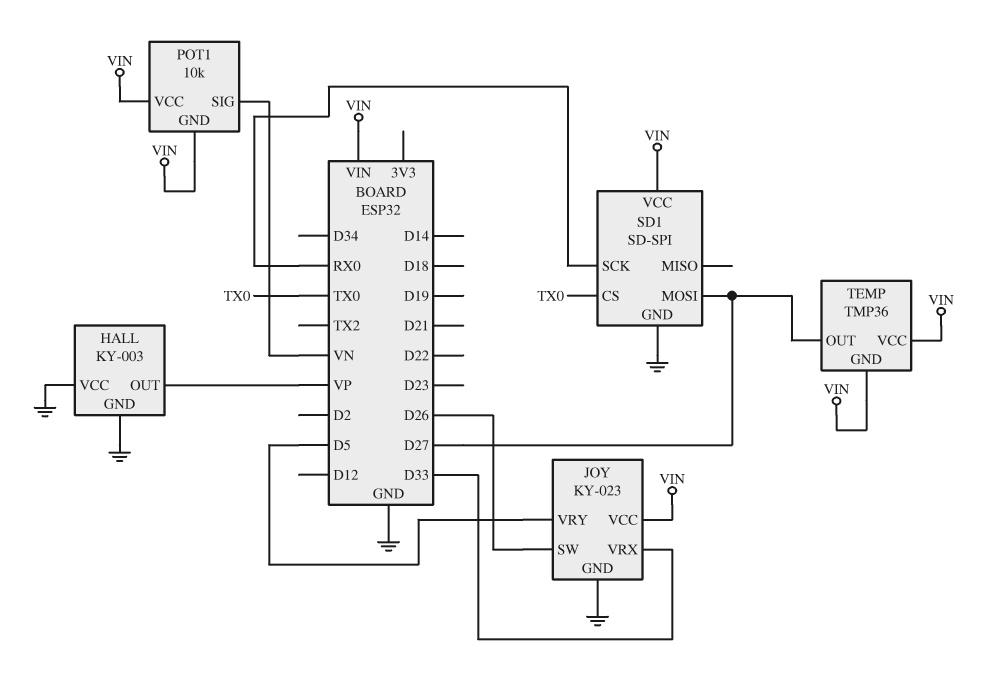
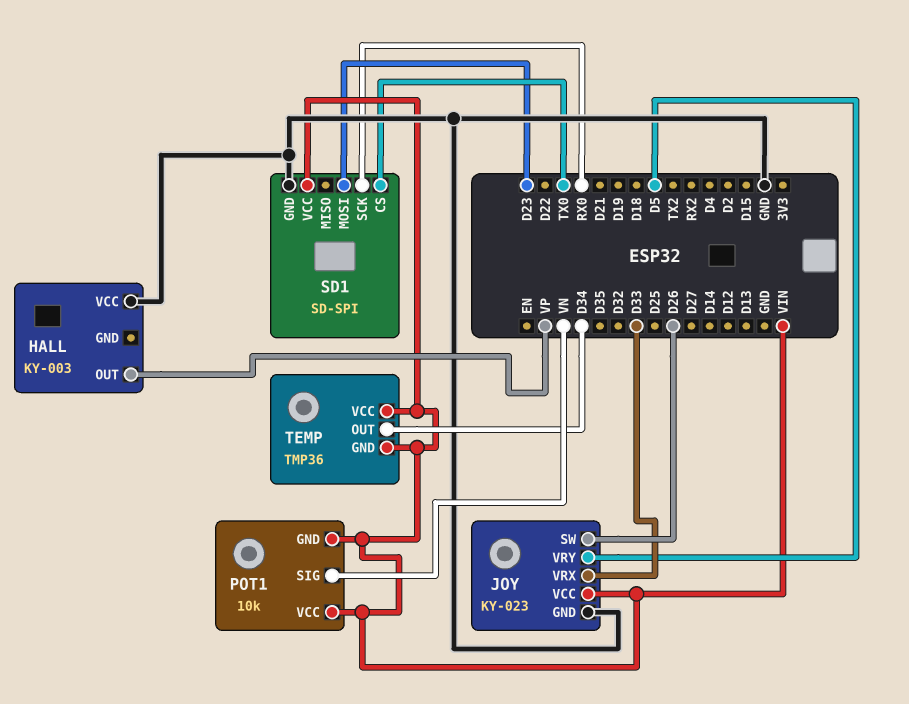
HALL pin GND: GND -> none
SD1 pin MOSI: D27 -> D23
TEMP pin OUT: D27 -> D34

